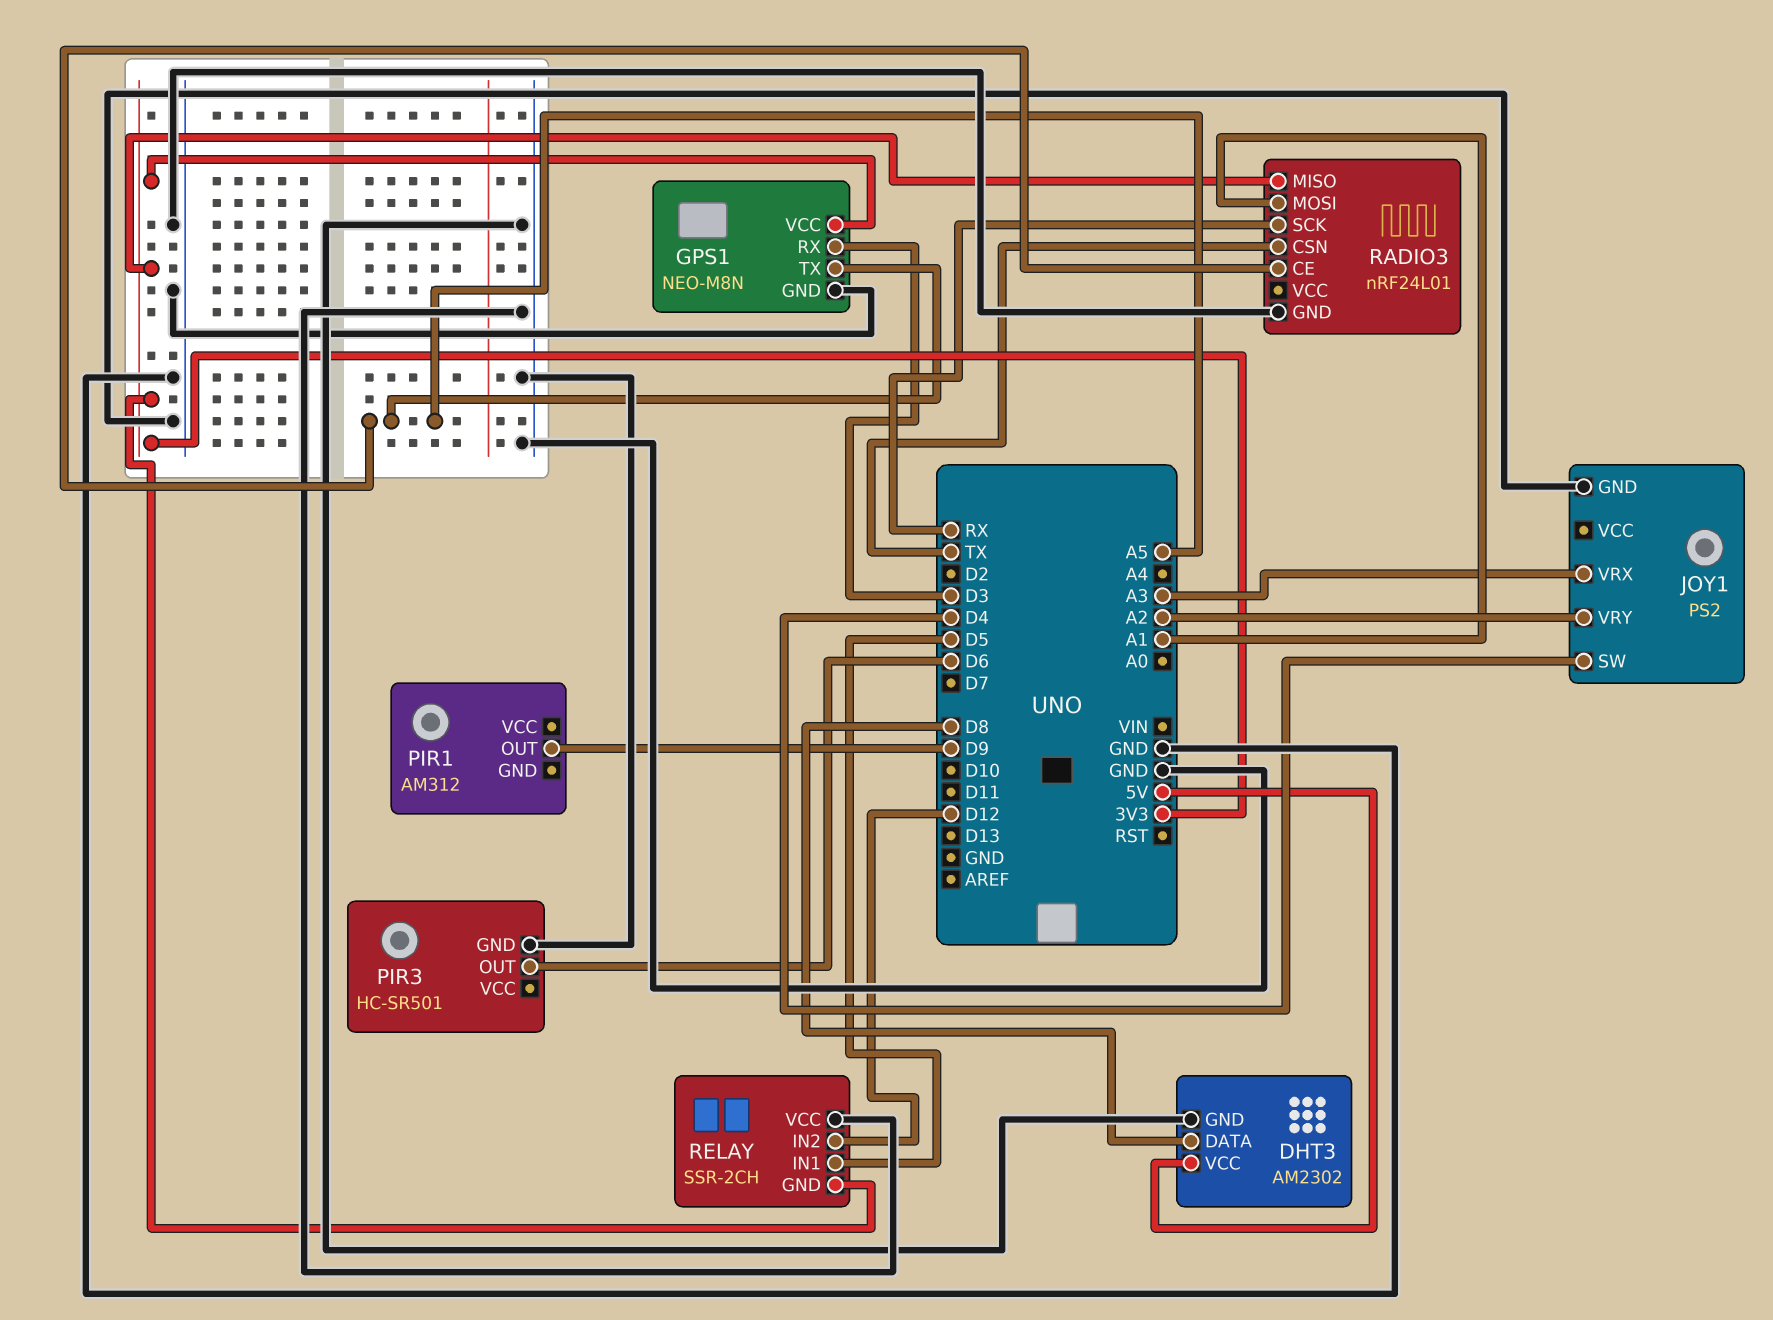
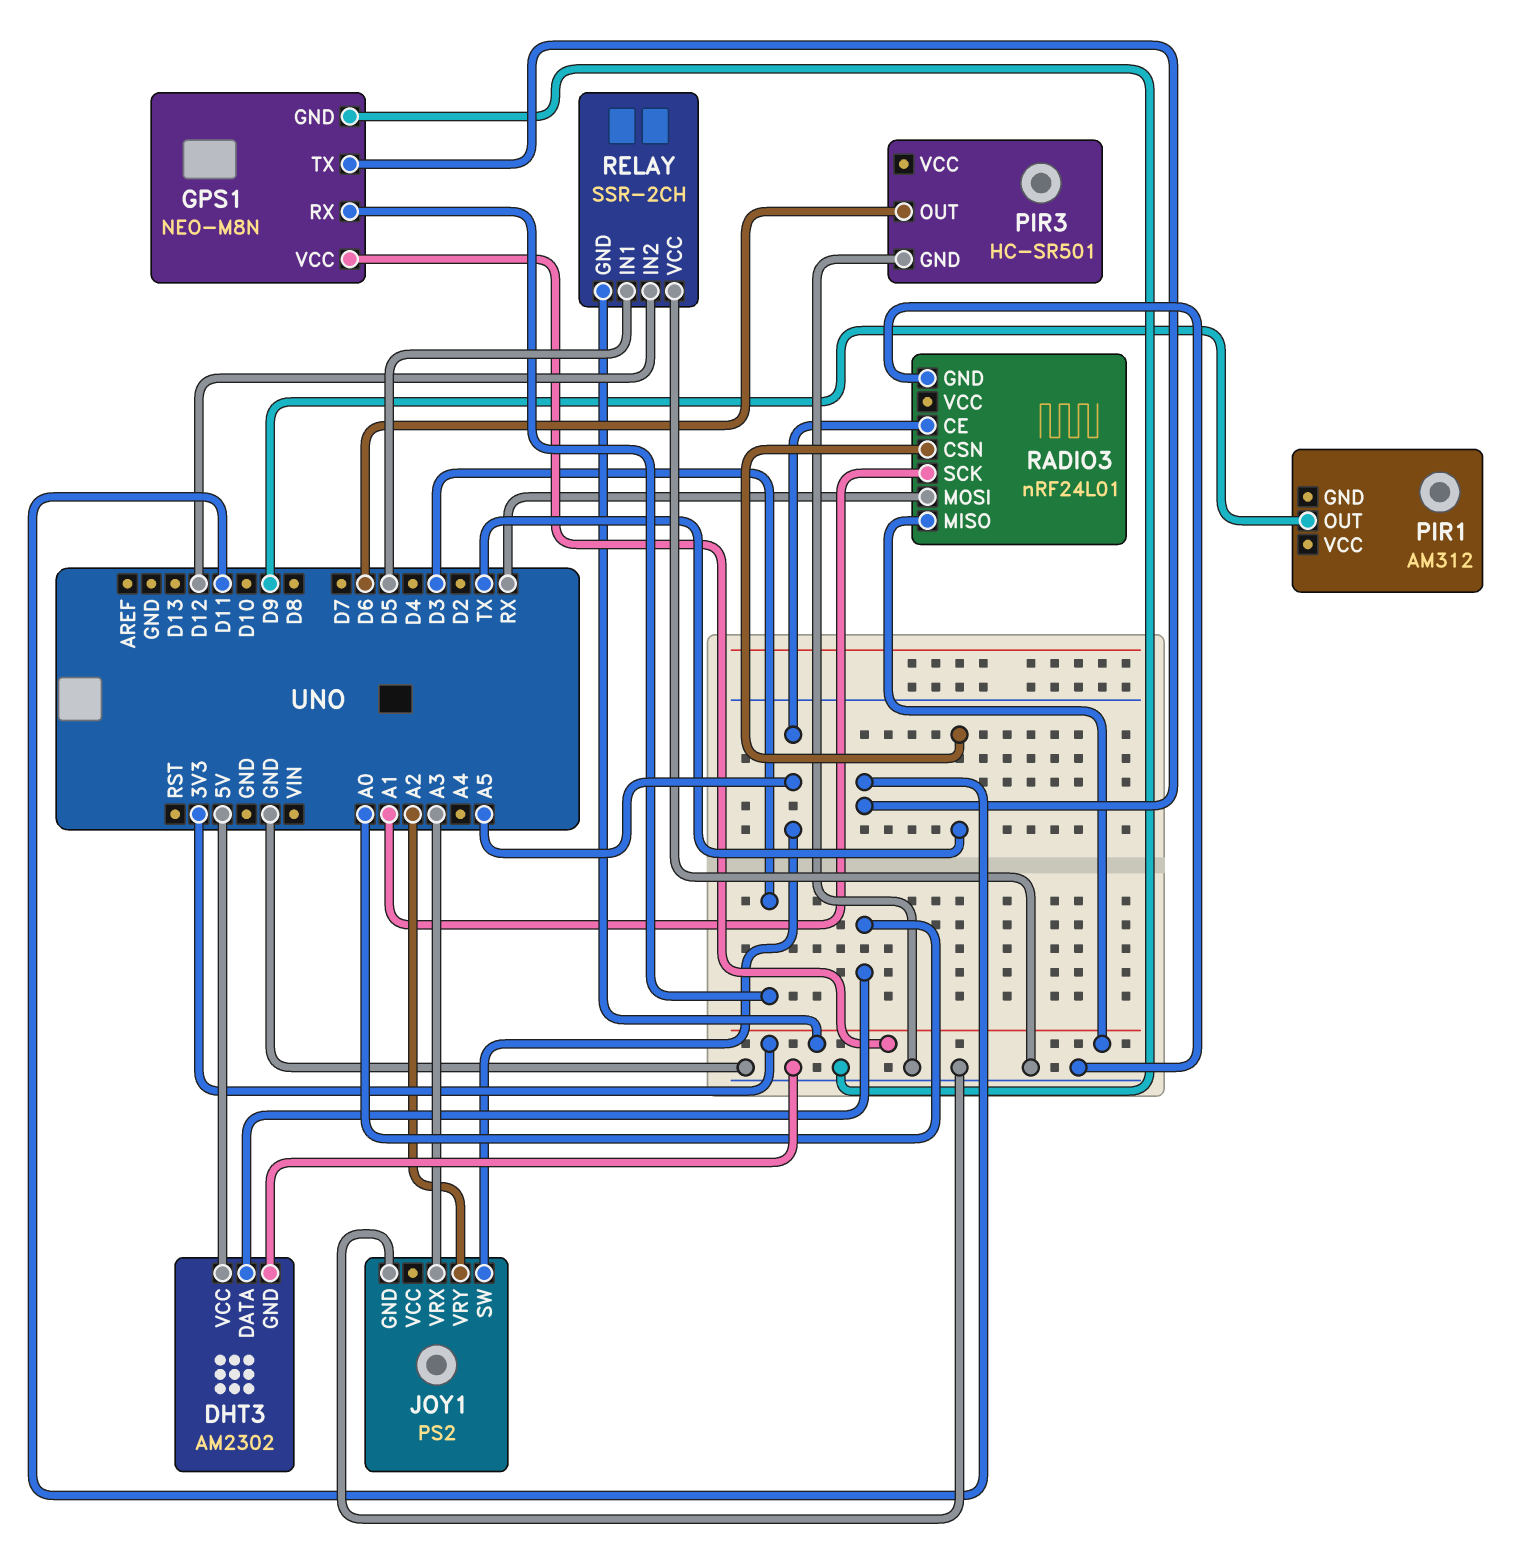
DHT3 pin DATA: D8 -> A0
GPS1 pin TX: A5 -> D11
JOY1 pin SW: D4 -> A5
RADIO3 pin MOSI: A1 -> RX
RADIO3 pin SCK: RX -> A1

